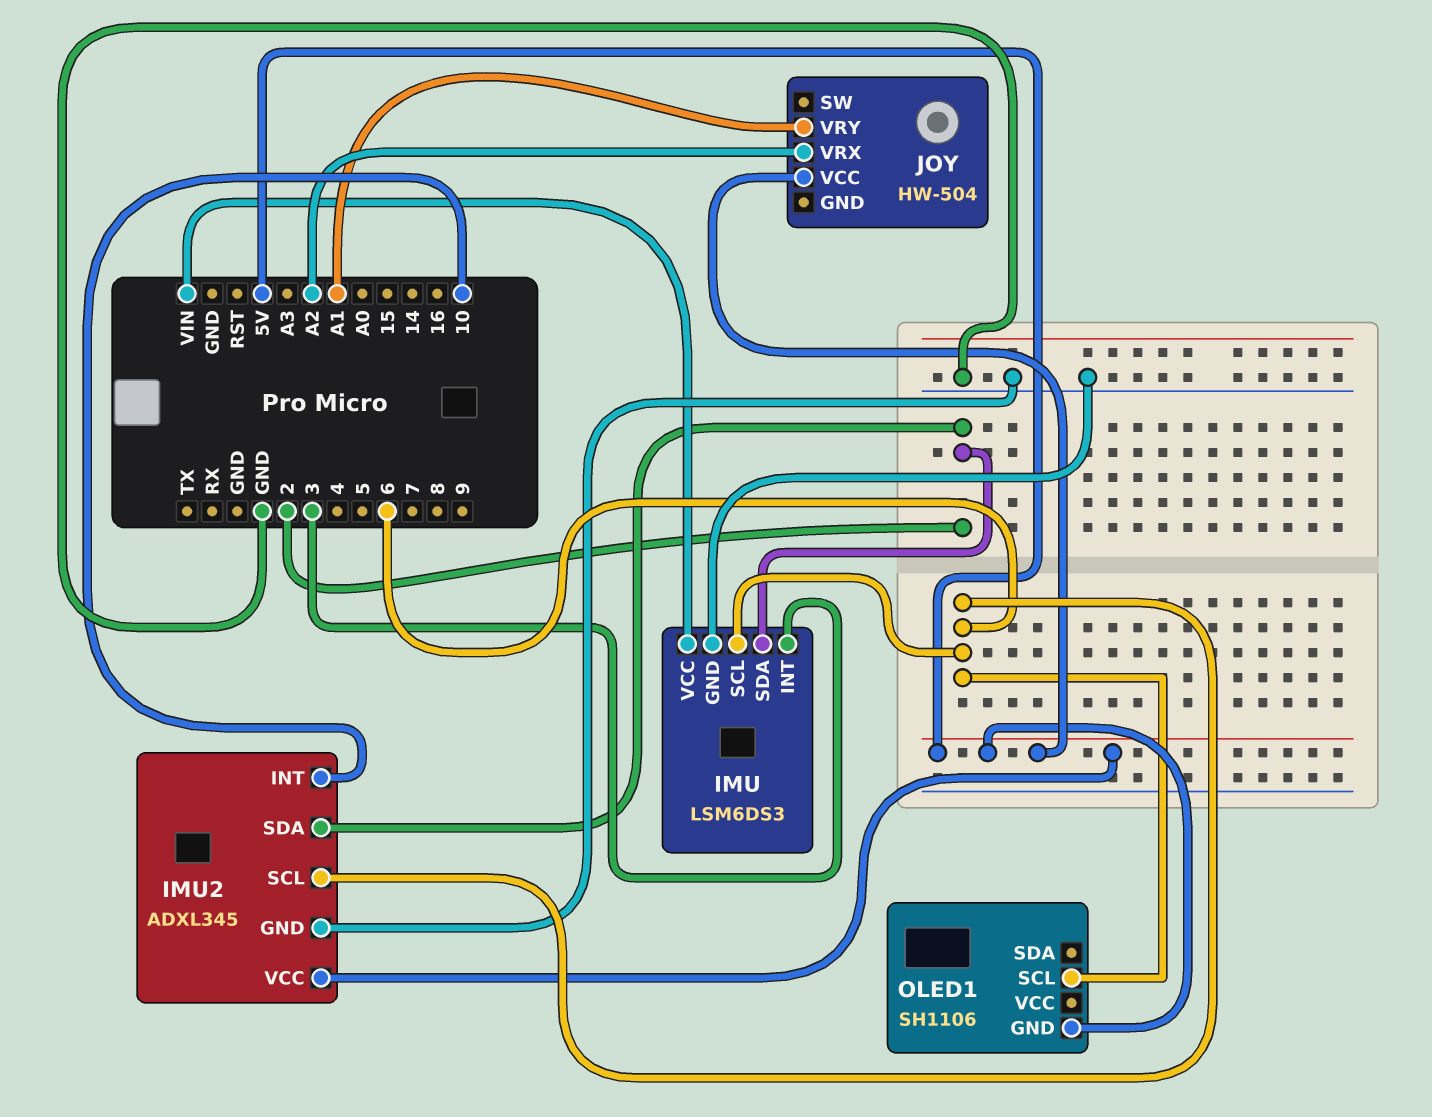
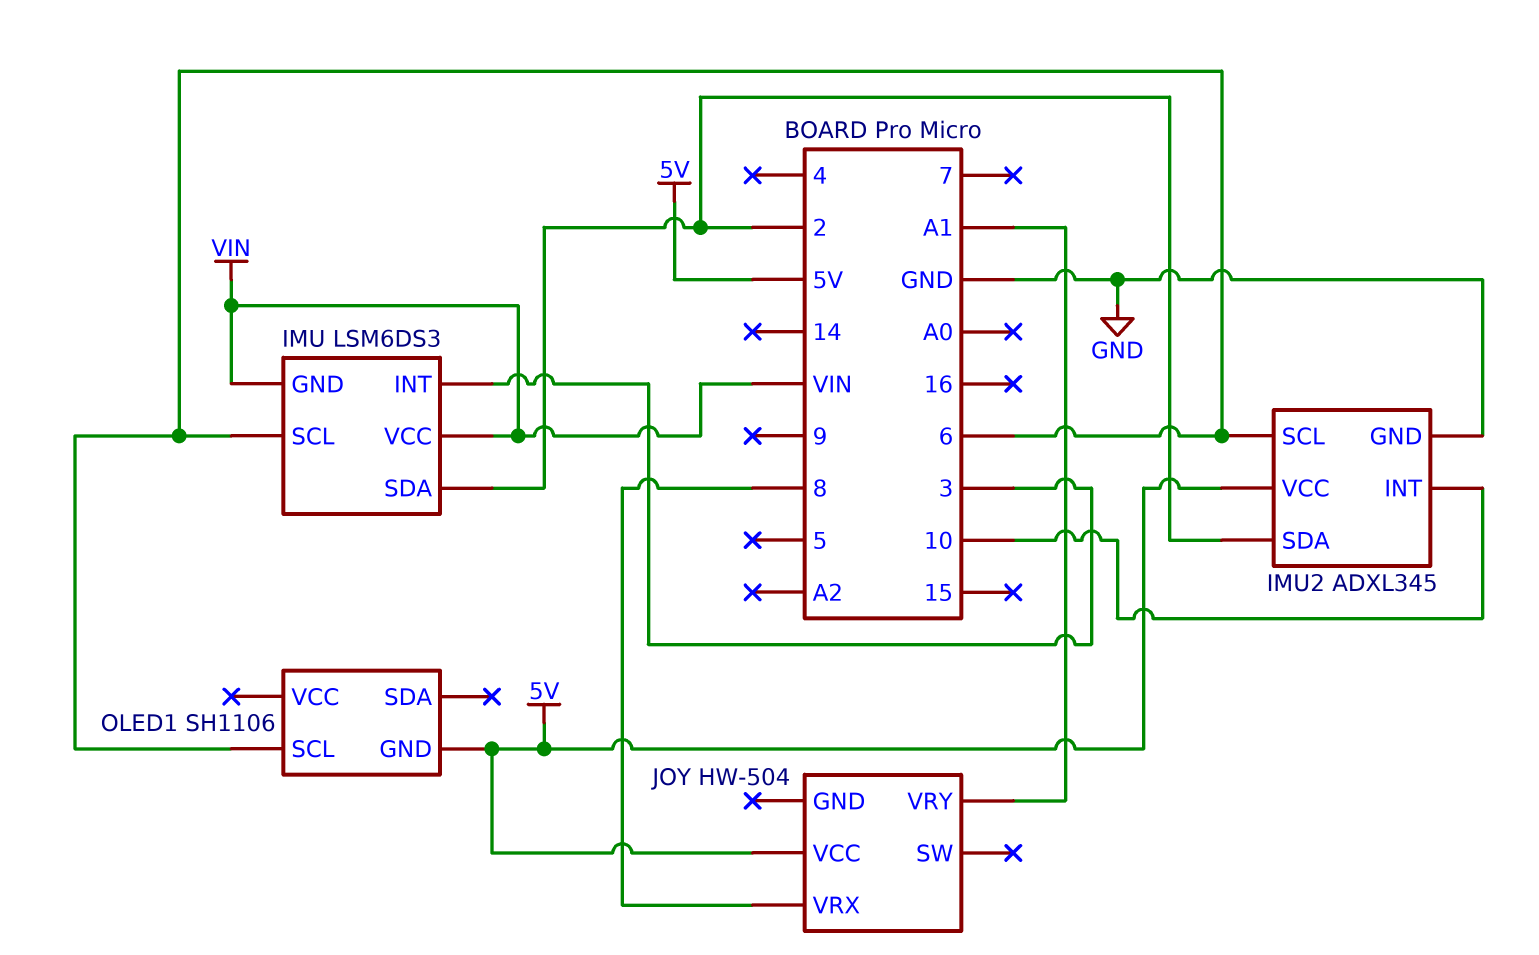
IMU pin GND: GND -> VIN
JOY pin VRX: A2 -> 8

